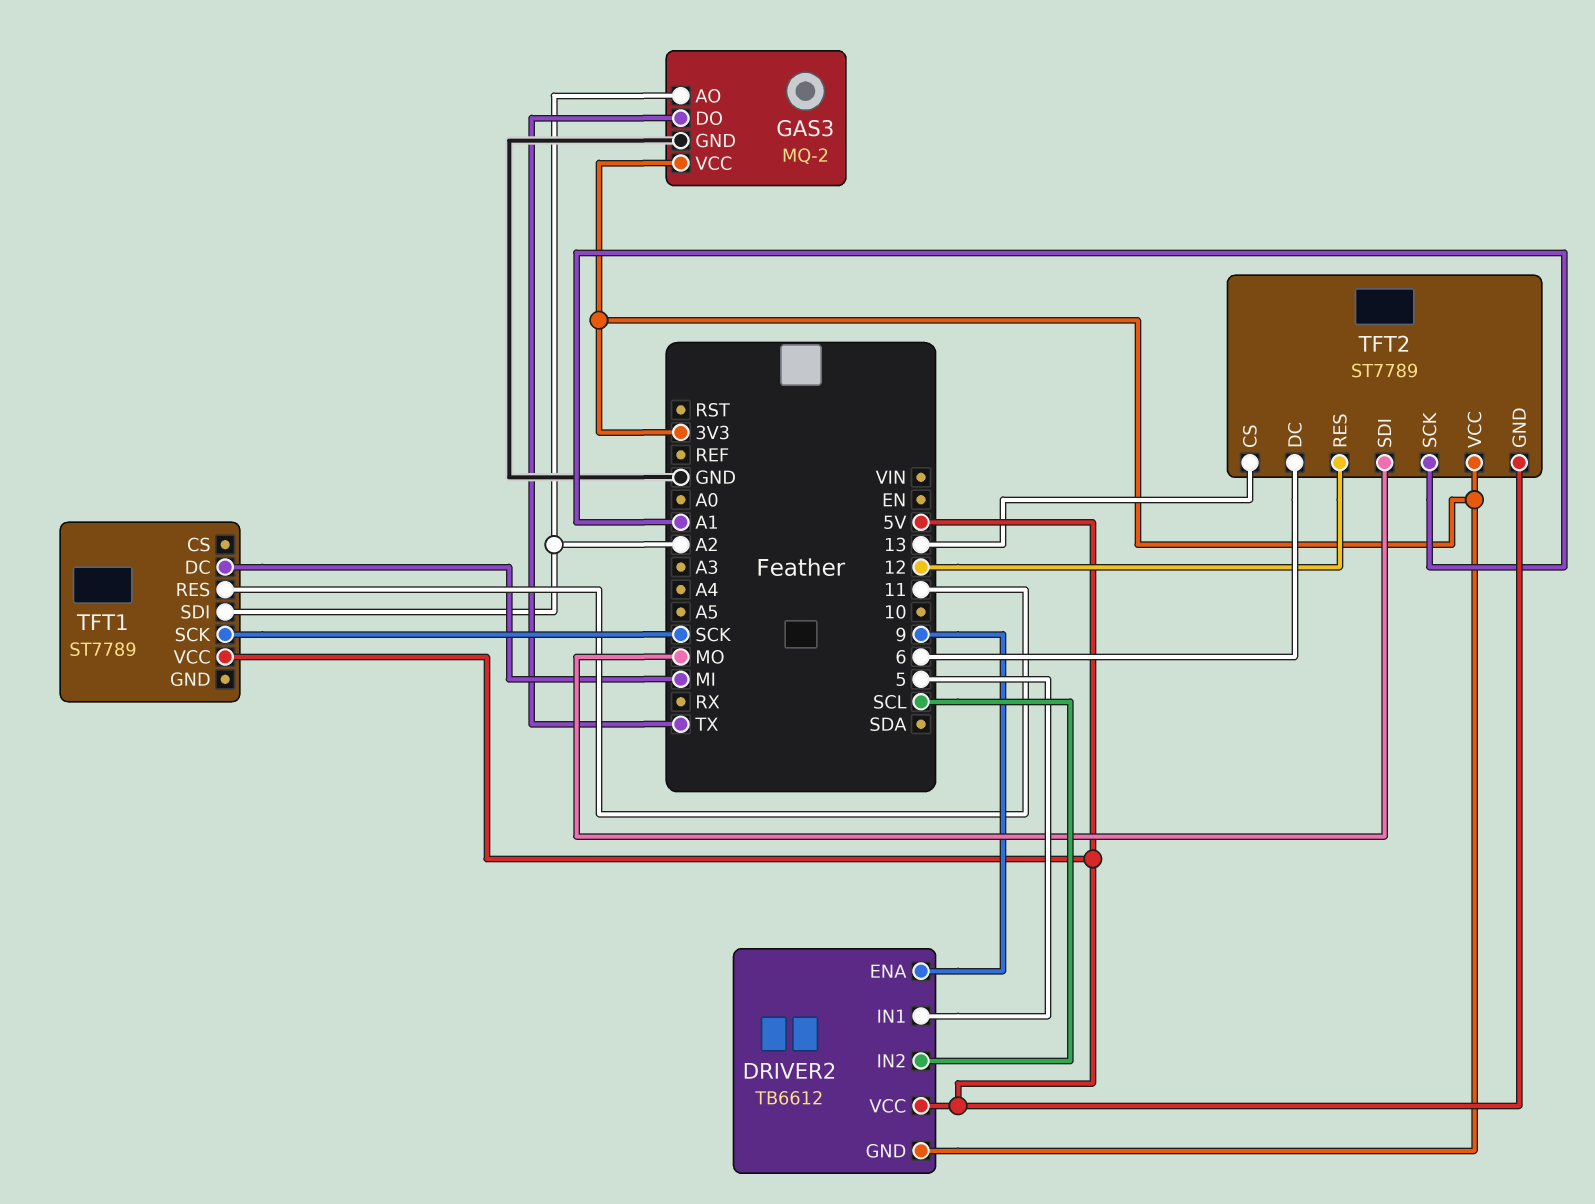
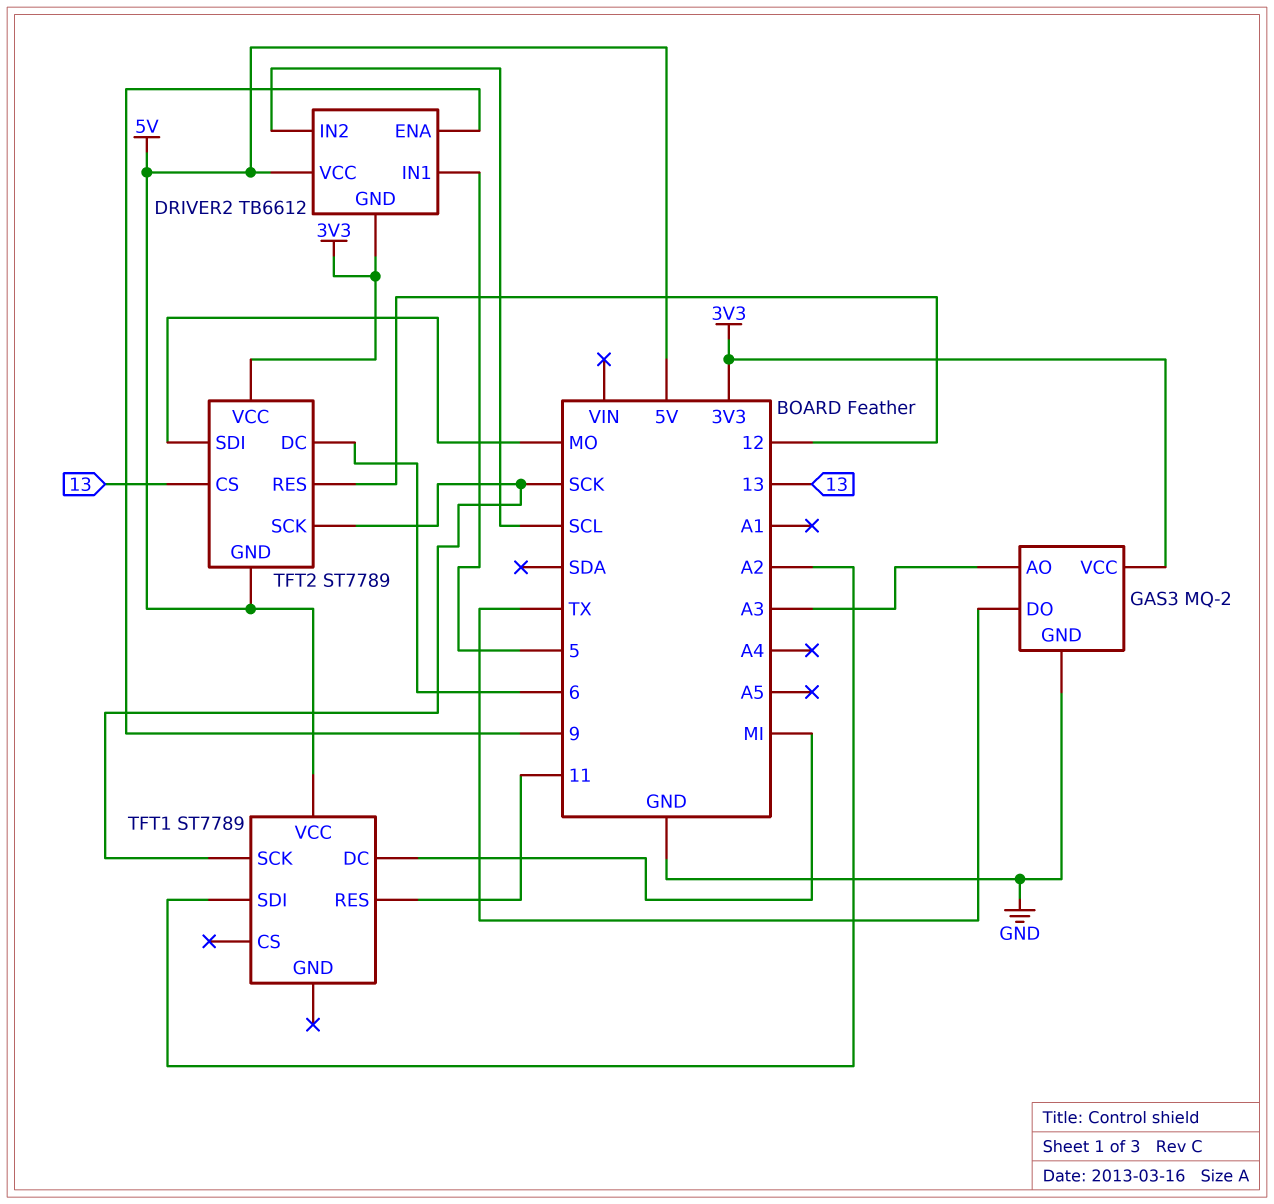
GAS3 pin AO: A2 -> A3
TFT2 pin SCK: A1 -> SCK

